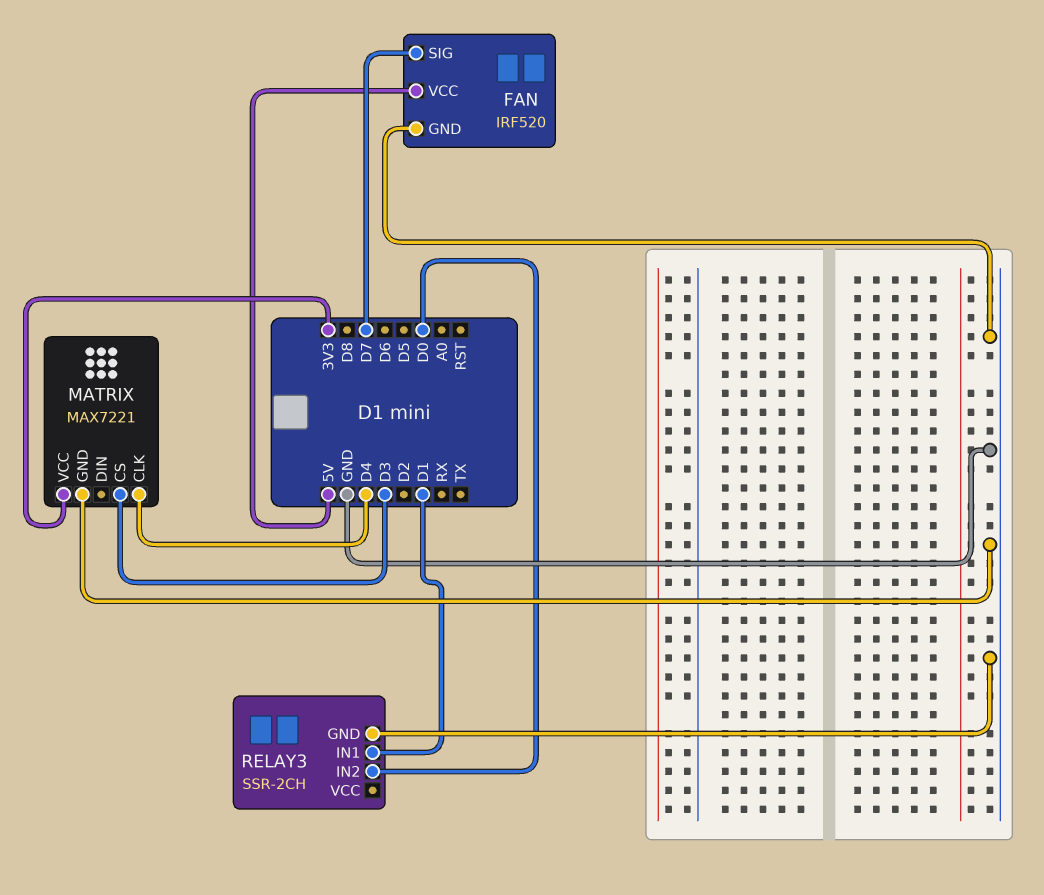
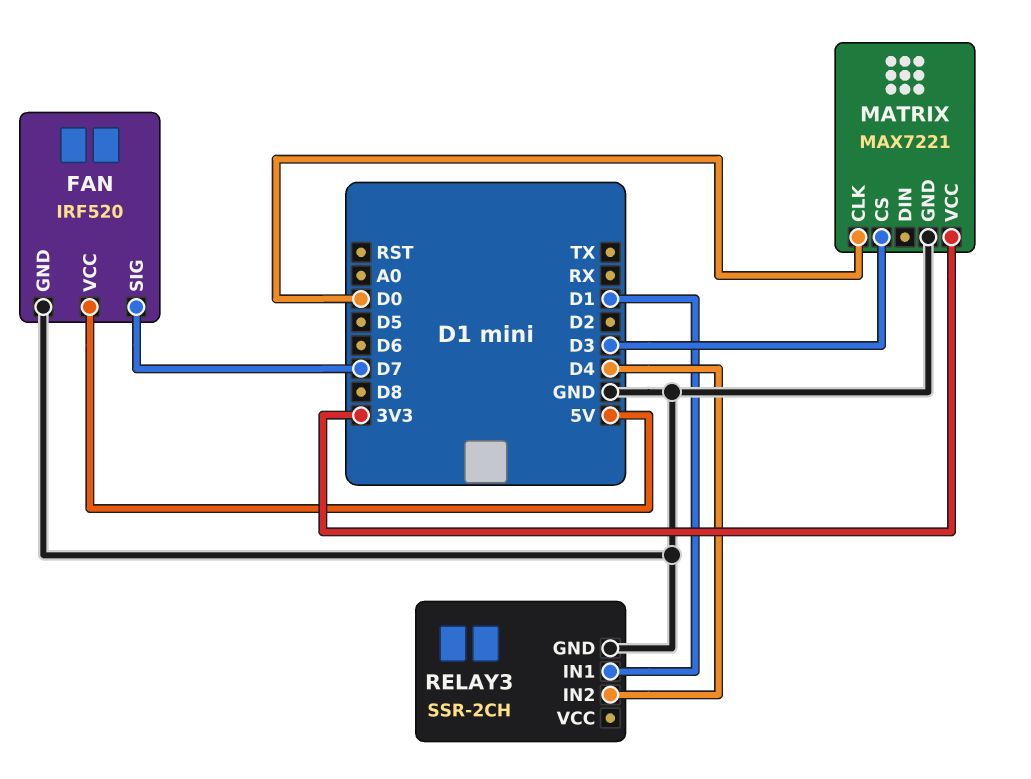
MATRIX pin CLK: D4 -> D0
RELAY3 pin IN2: D0 -> D4

